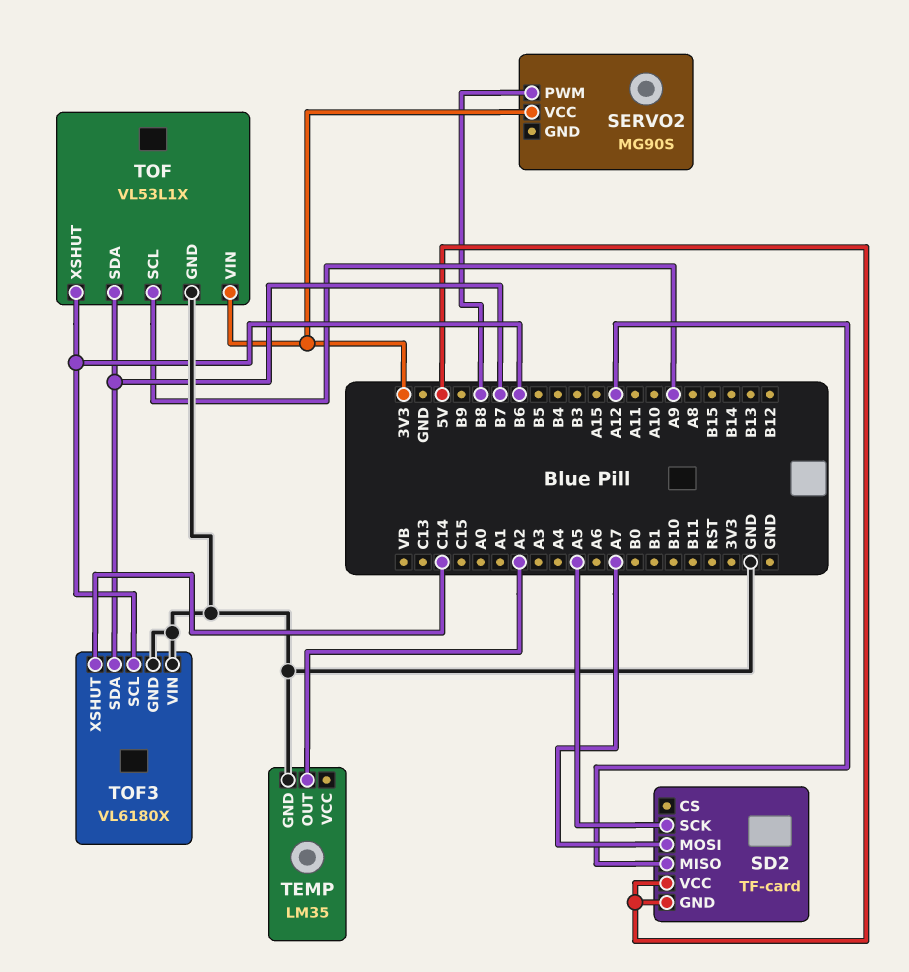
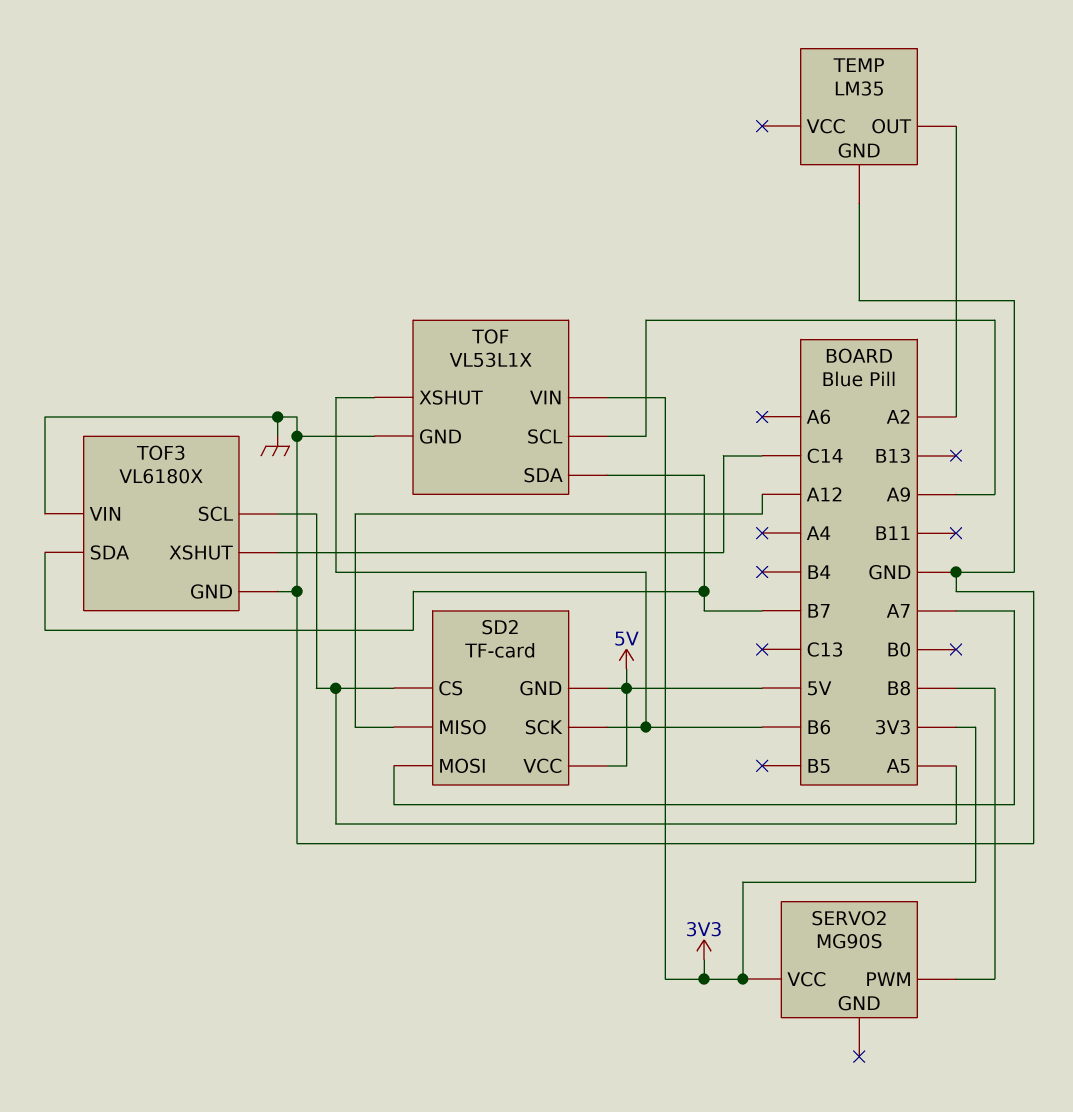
SD2 pin CS: none -> A5
SD2 pin SCK: A5 -> B6
TOF3 pin SCL: B6 -> A5

